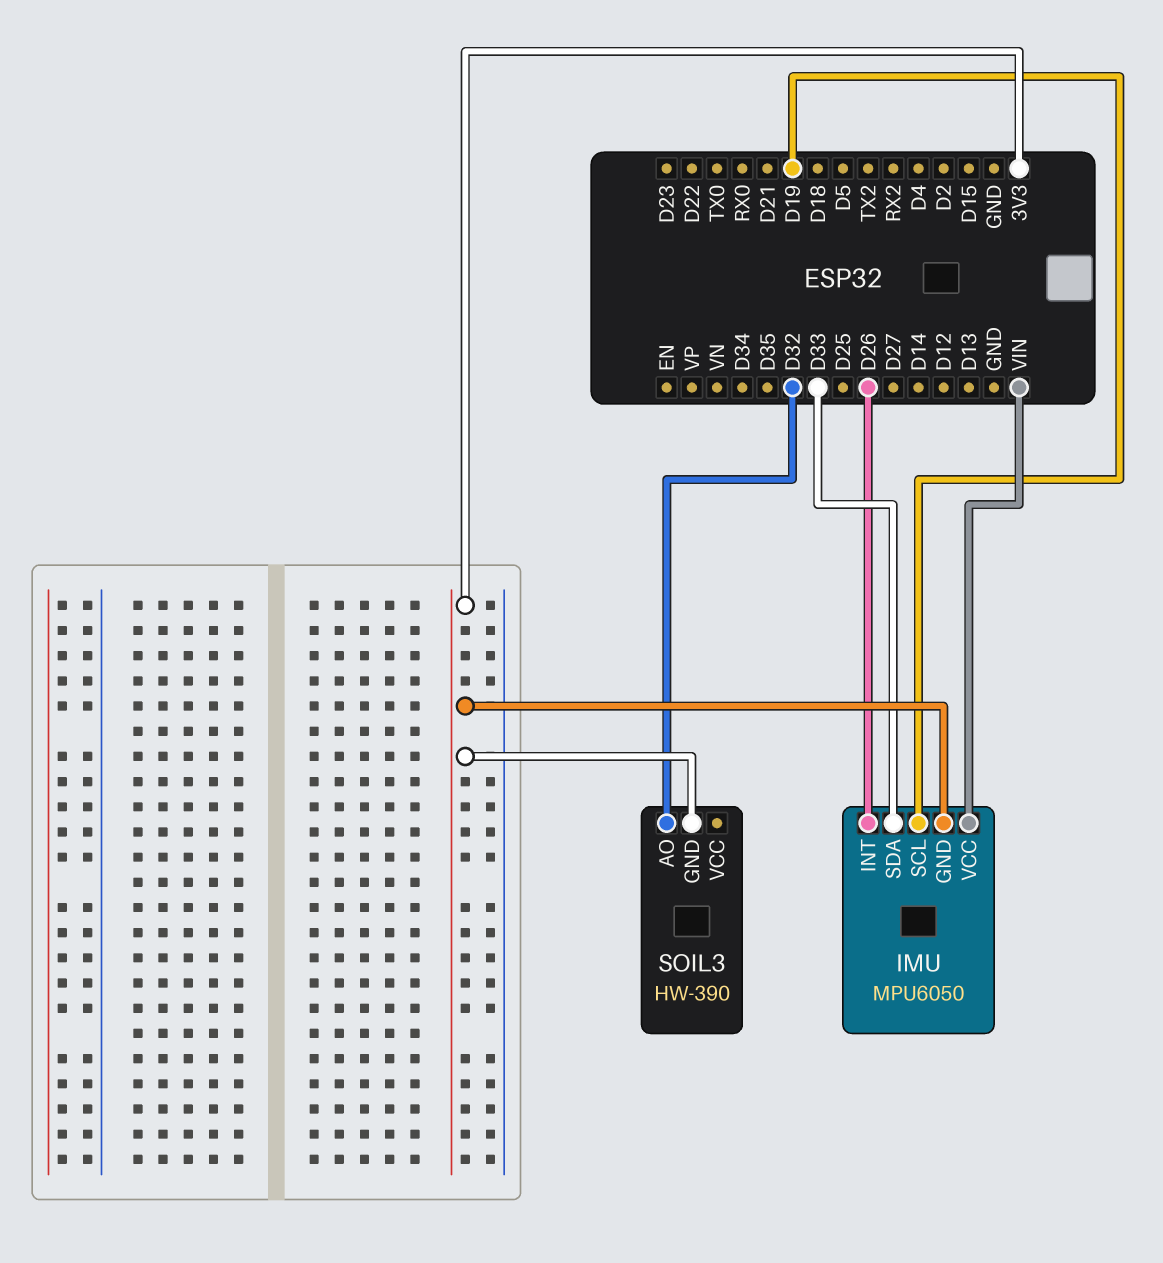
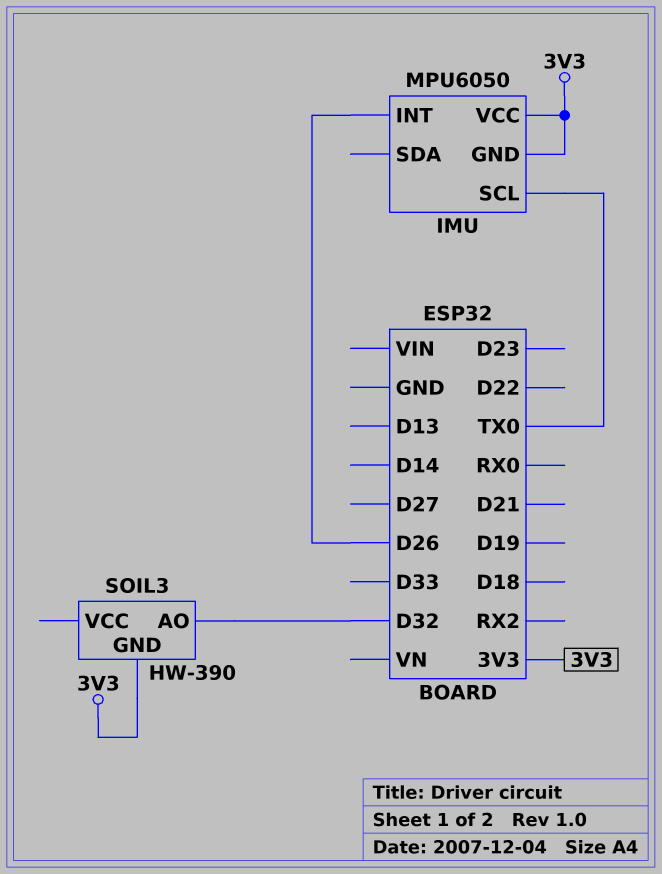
IMU pin SCL: D19 -> TX0
IMU pin SDA: D33 -> none
IMU pin VCC: VIN -> 3V3

